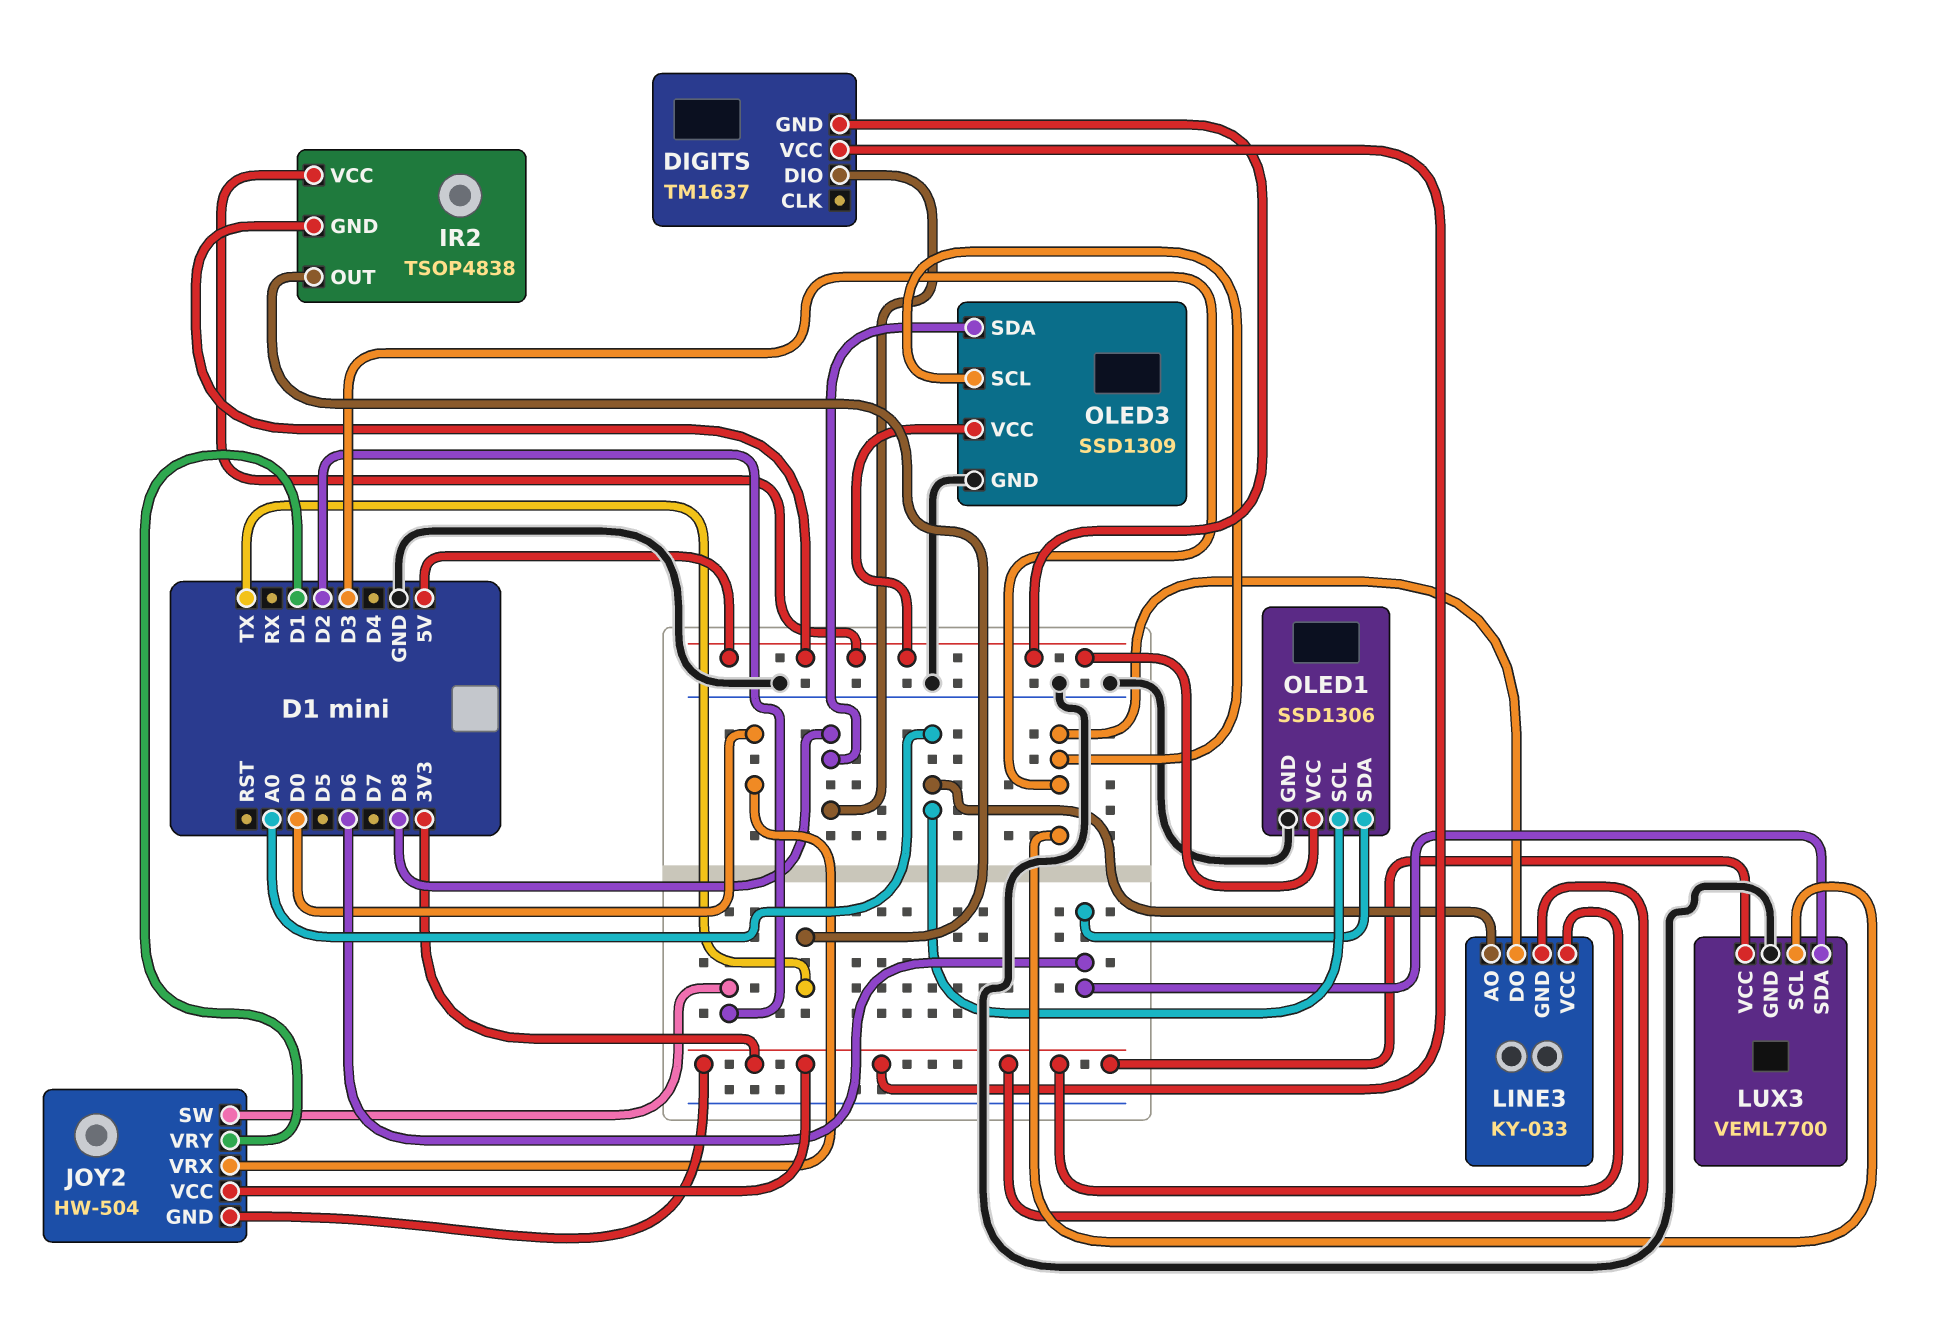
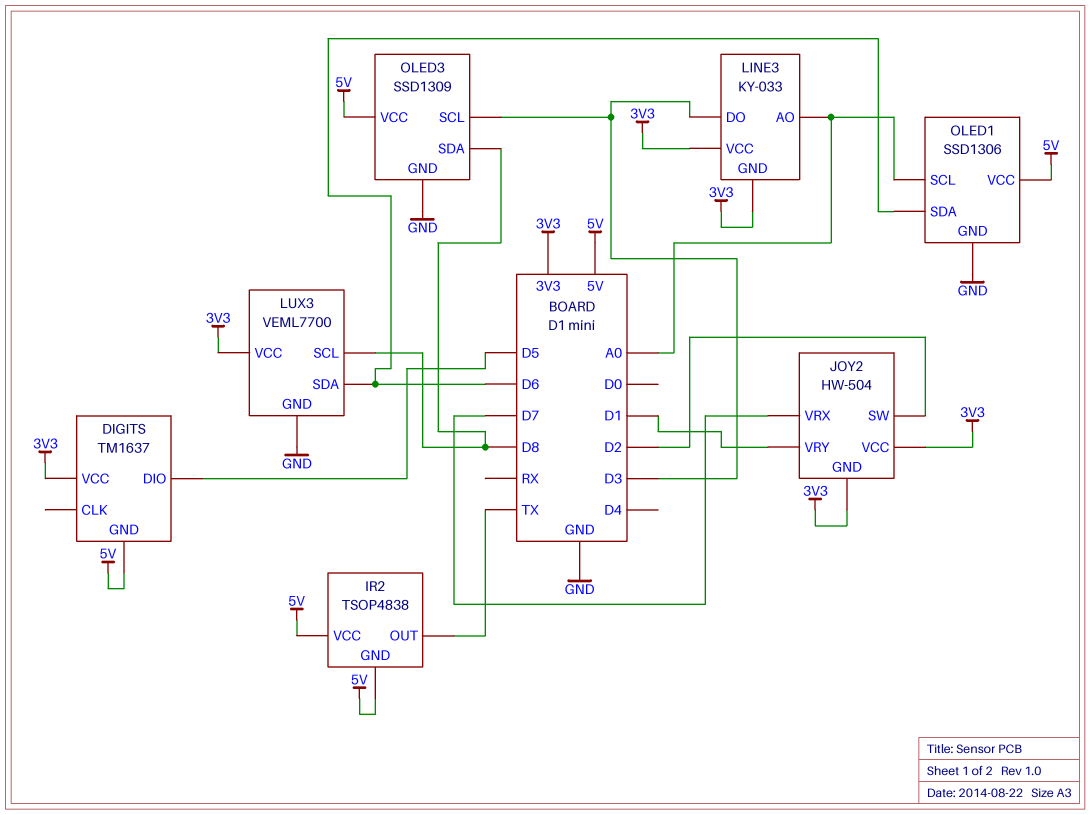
DIGITS pin DIO: D8 -> D5
JOY2 pin VRX: D0 -> D7
LUX3 pin SCL: D3 -> D8

